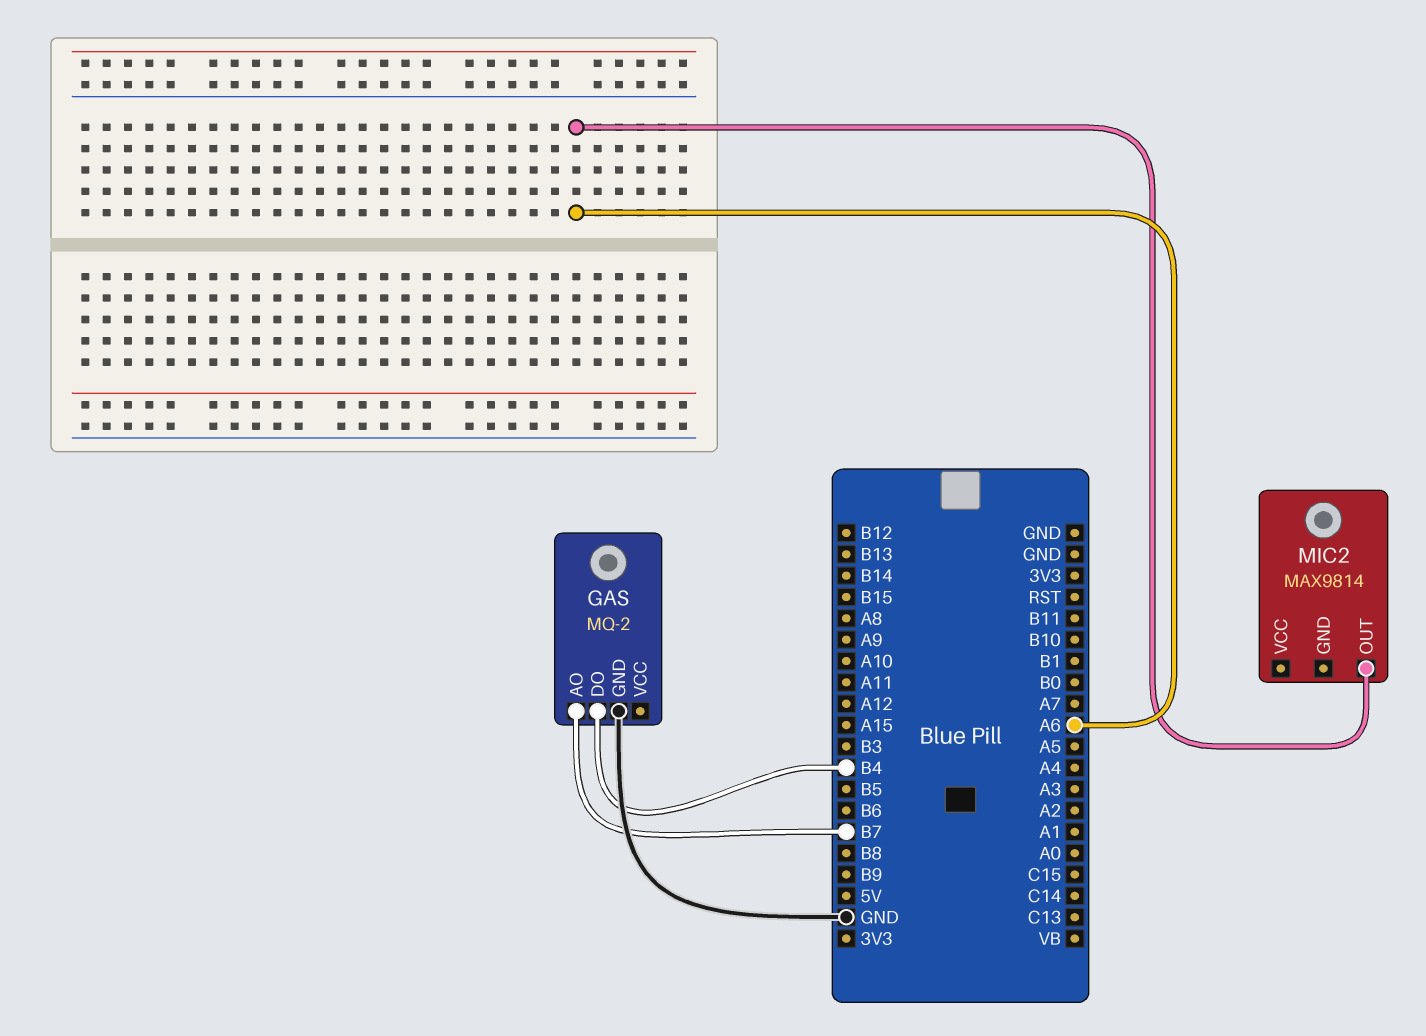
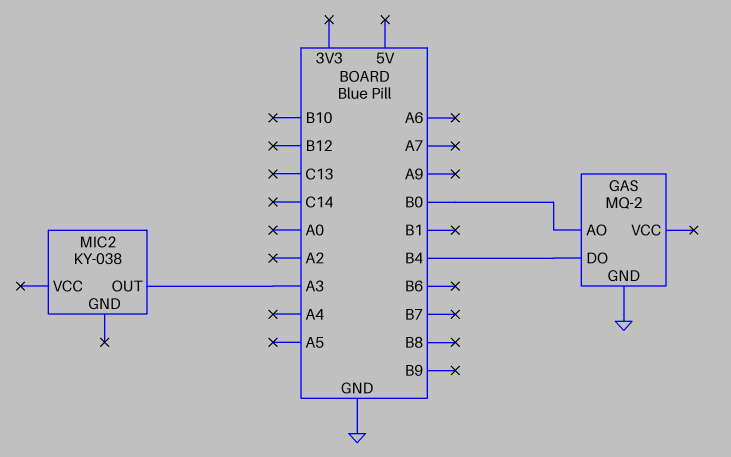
GAS pin AO: B7 -> B0
MIC2: MAX9814 -> KY-038
MIC2 pin OUT: A6 -> A3

